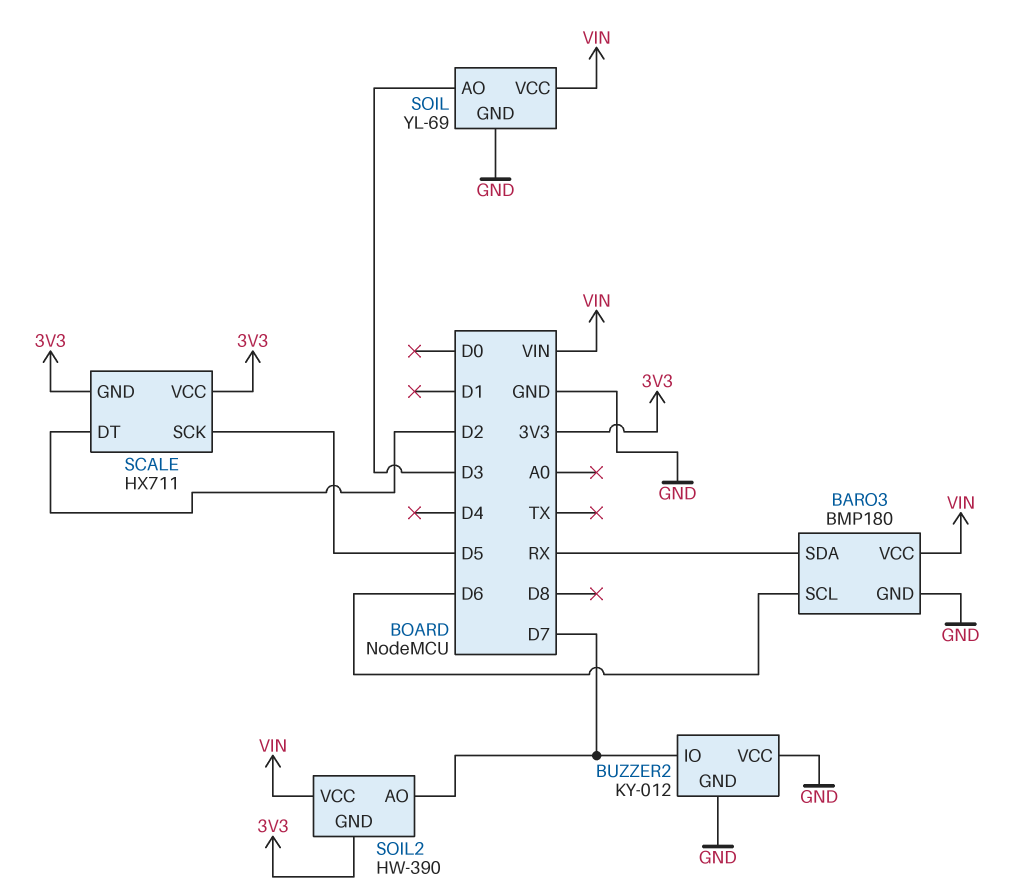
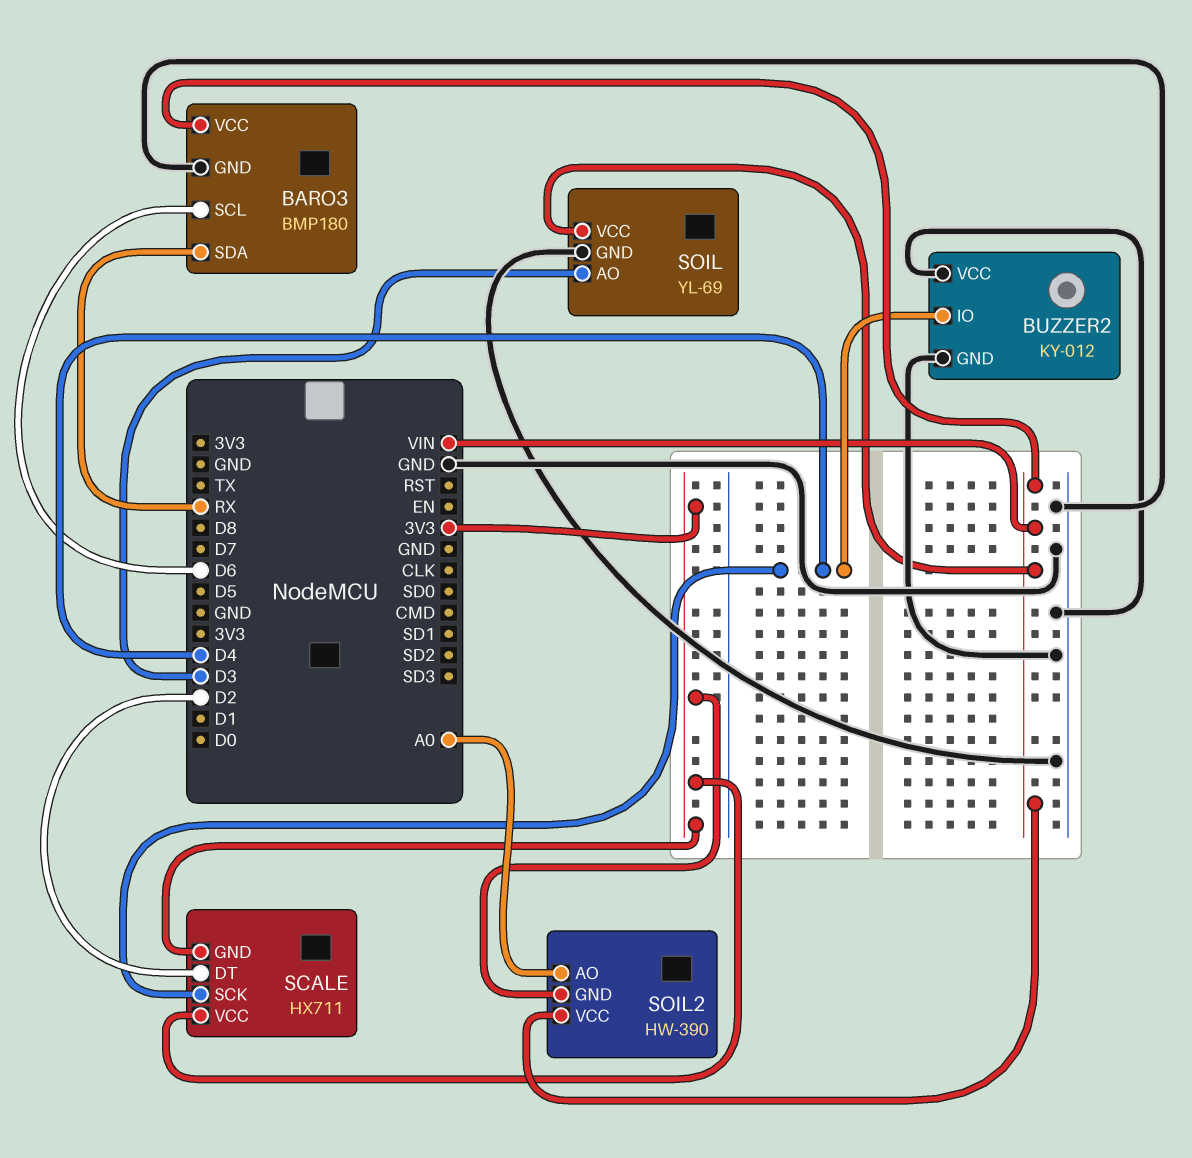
BUZZER2 pin IO: D7 -> D4
SCALE pin SCK: D5 -> D4
SOIL2 pin AO: D7 -> A0

